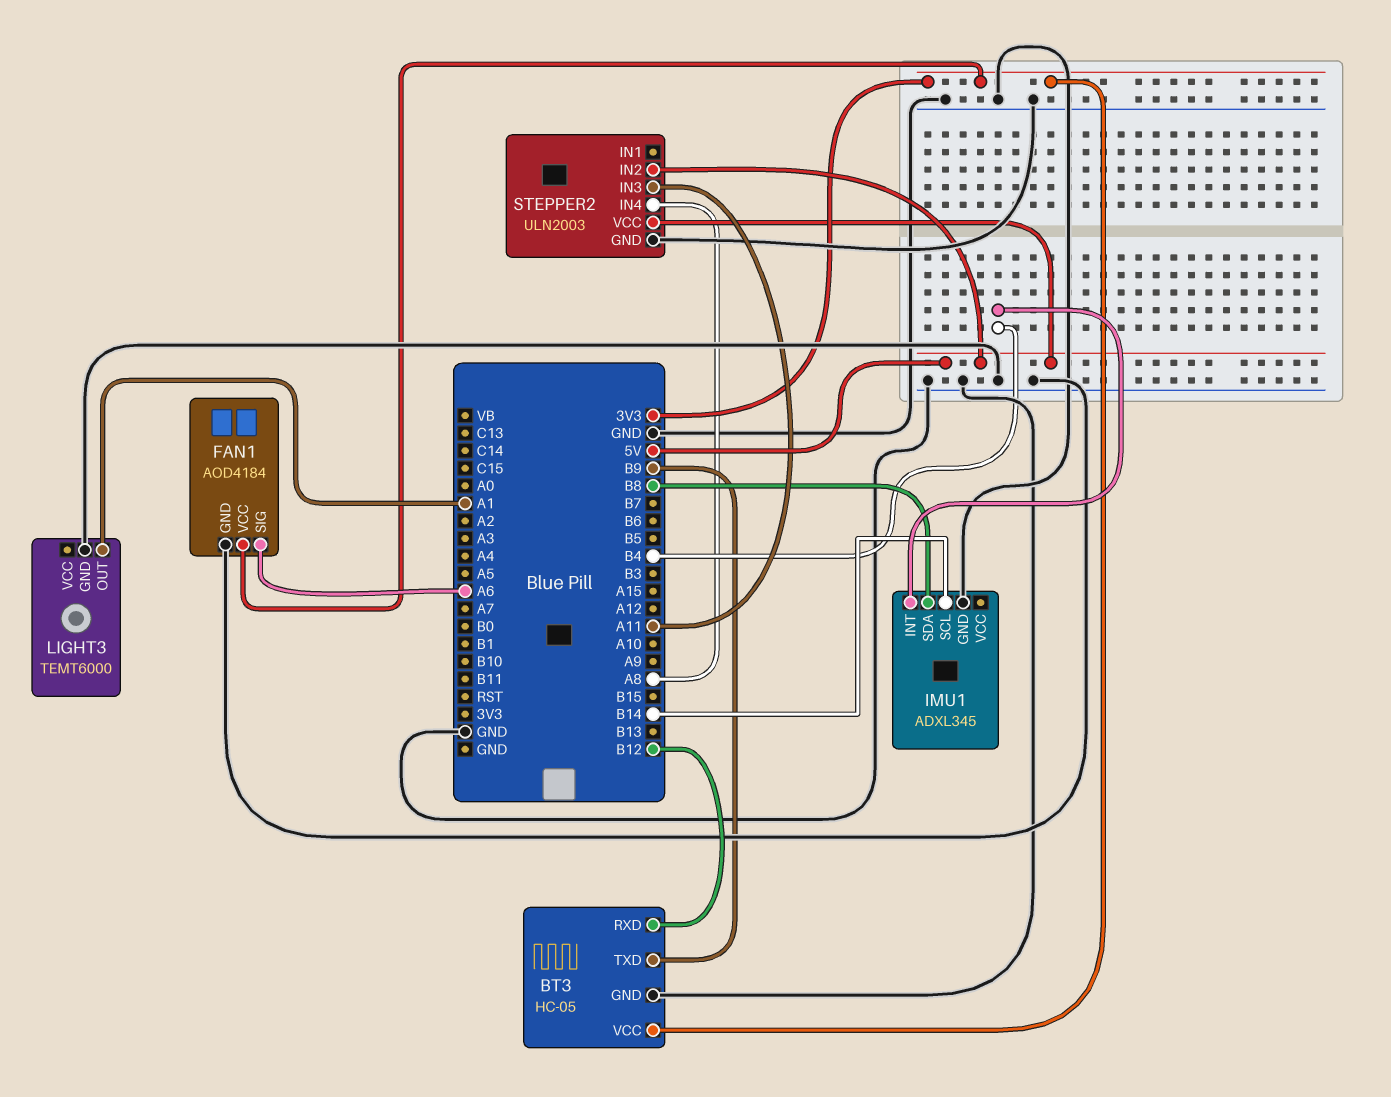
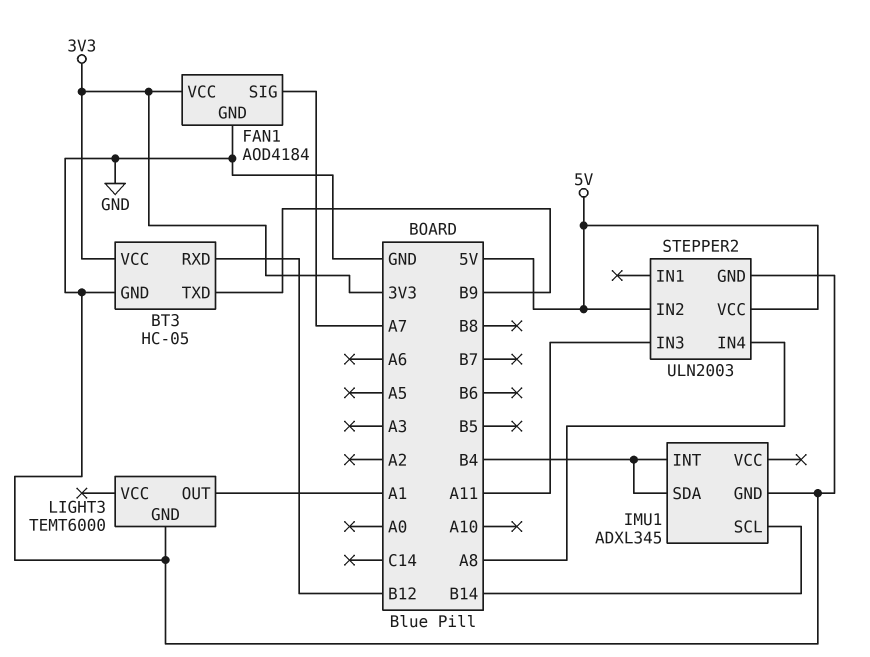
FAN1 pin SIG: A6 -> A7
IMU1 pin SDA: B8 -> B4

